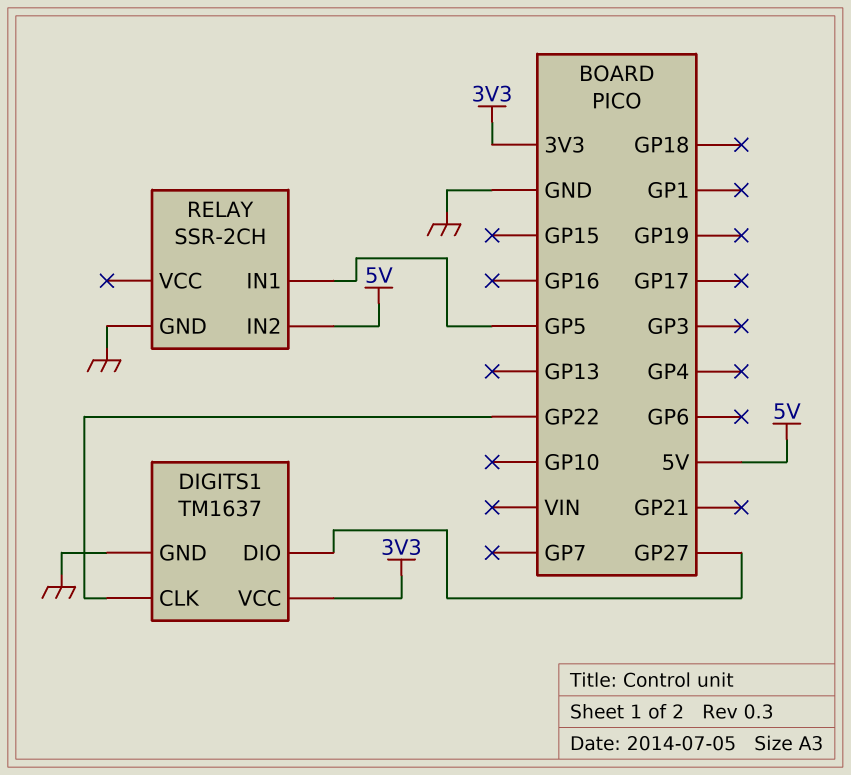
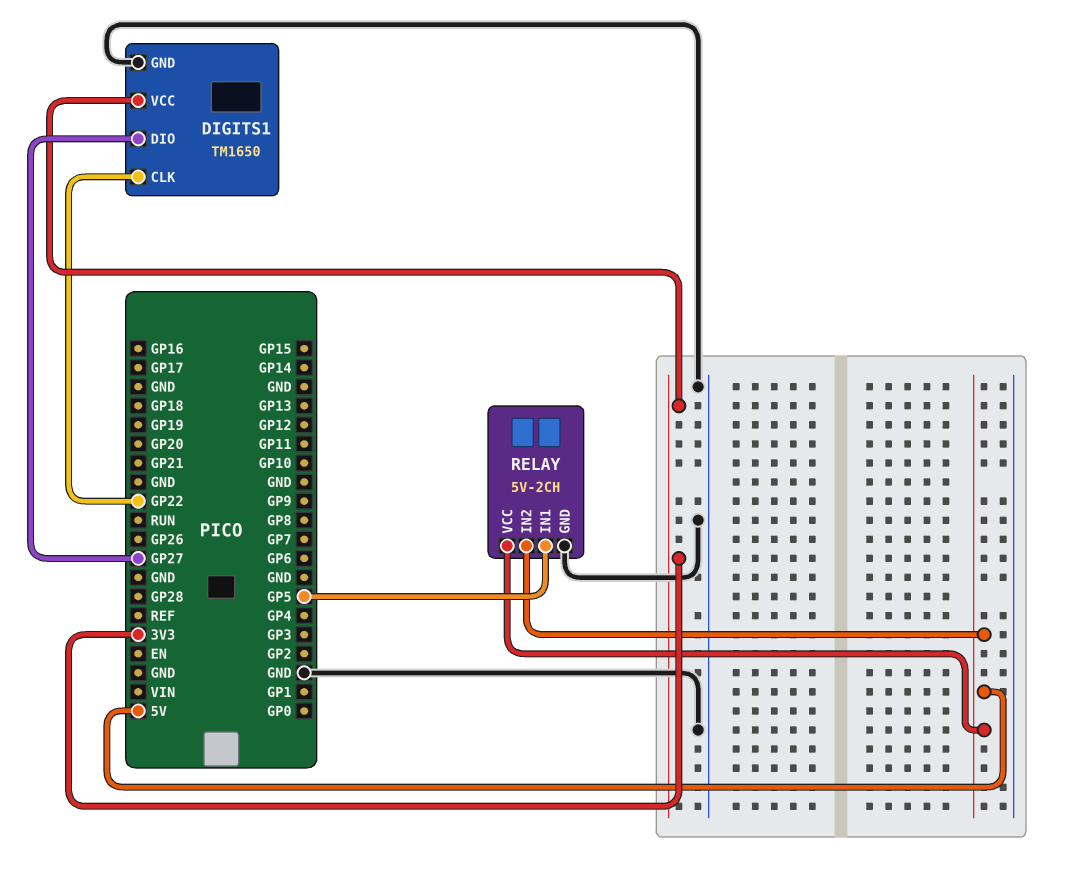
DIGITS1: TM1637 -> TM1650
RELAY: SSR-2CH -> 5V-2CH
RELAY pin VCC: none -> 5V

